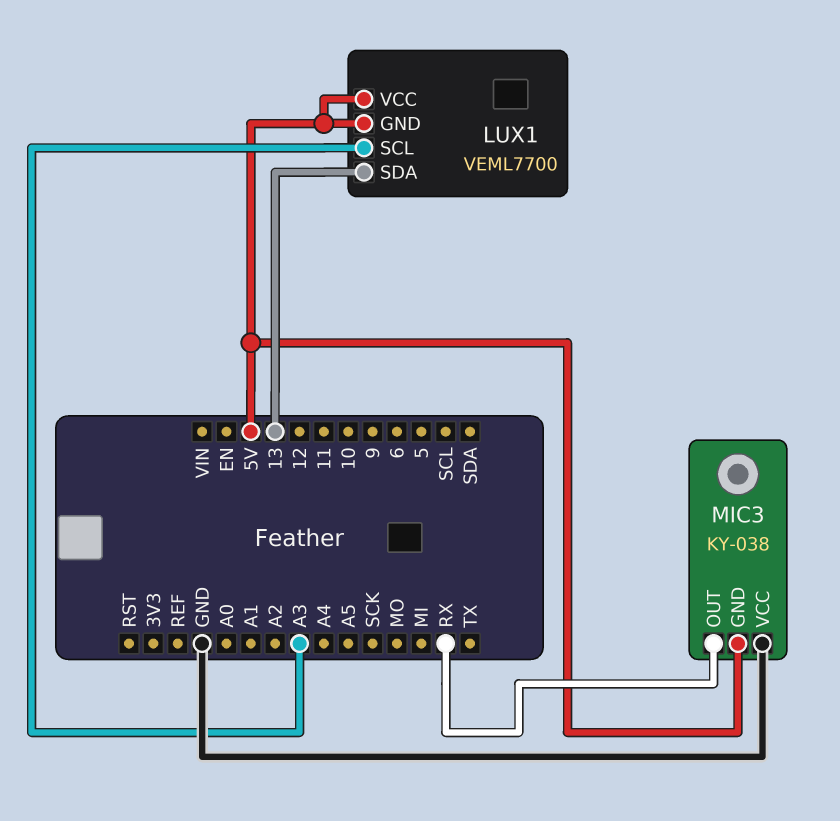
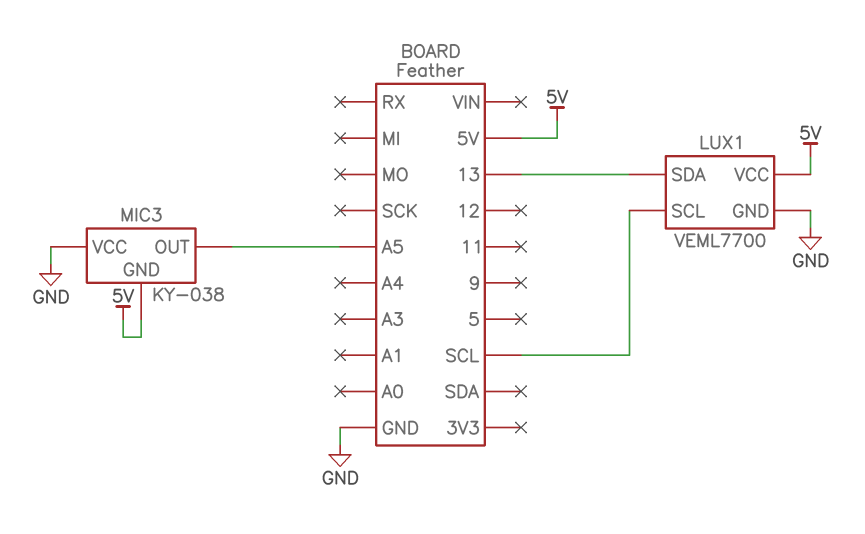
LUX1 pin GND: 5V -> GND
LUX1 pin SCL: A3 -> SCL
MIC3 pin OUT: RX -> A5

